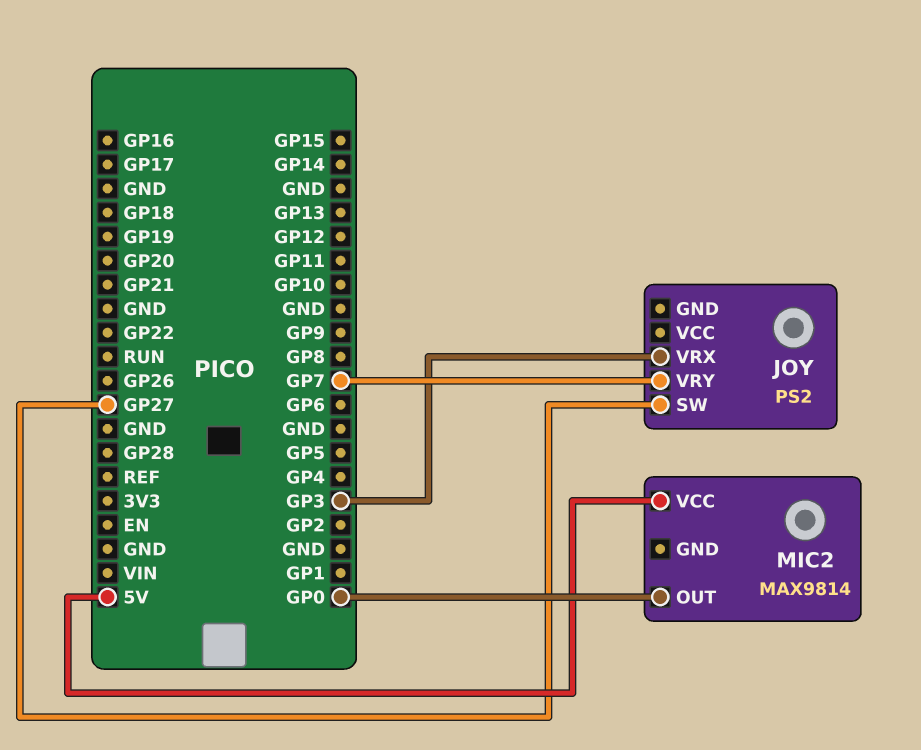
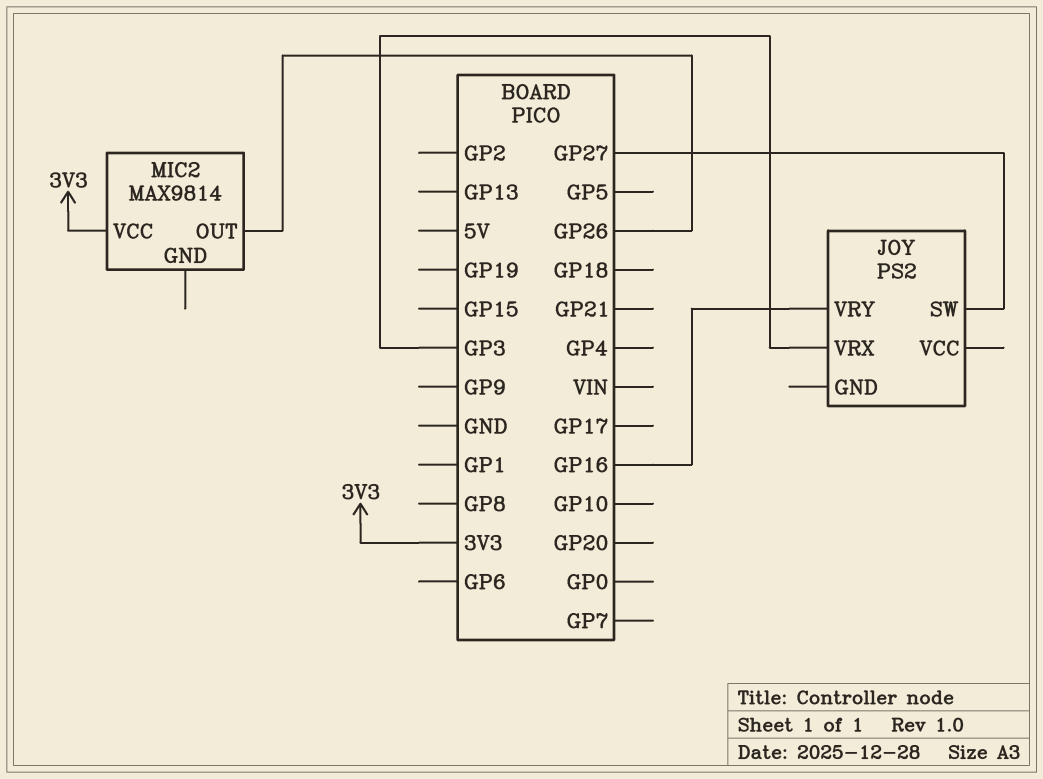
JOY pin VRY: GP7 -> GP16
MIC2 pin OUT: GP0 -> GP26
MIC2 pin VCC: 5V -> 3V3

